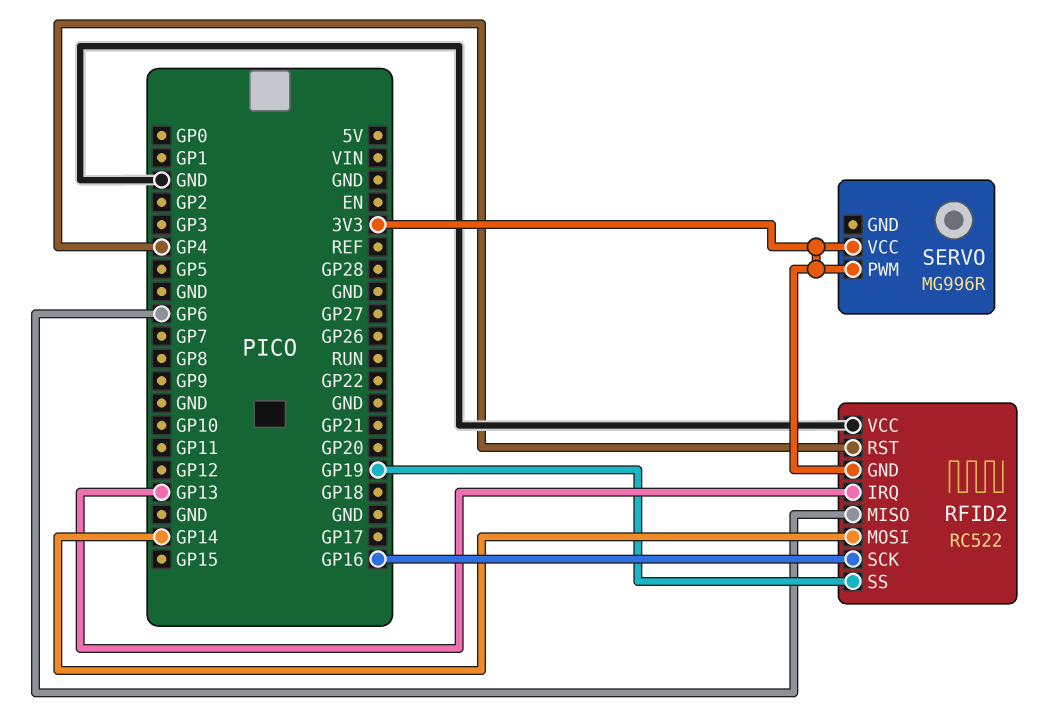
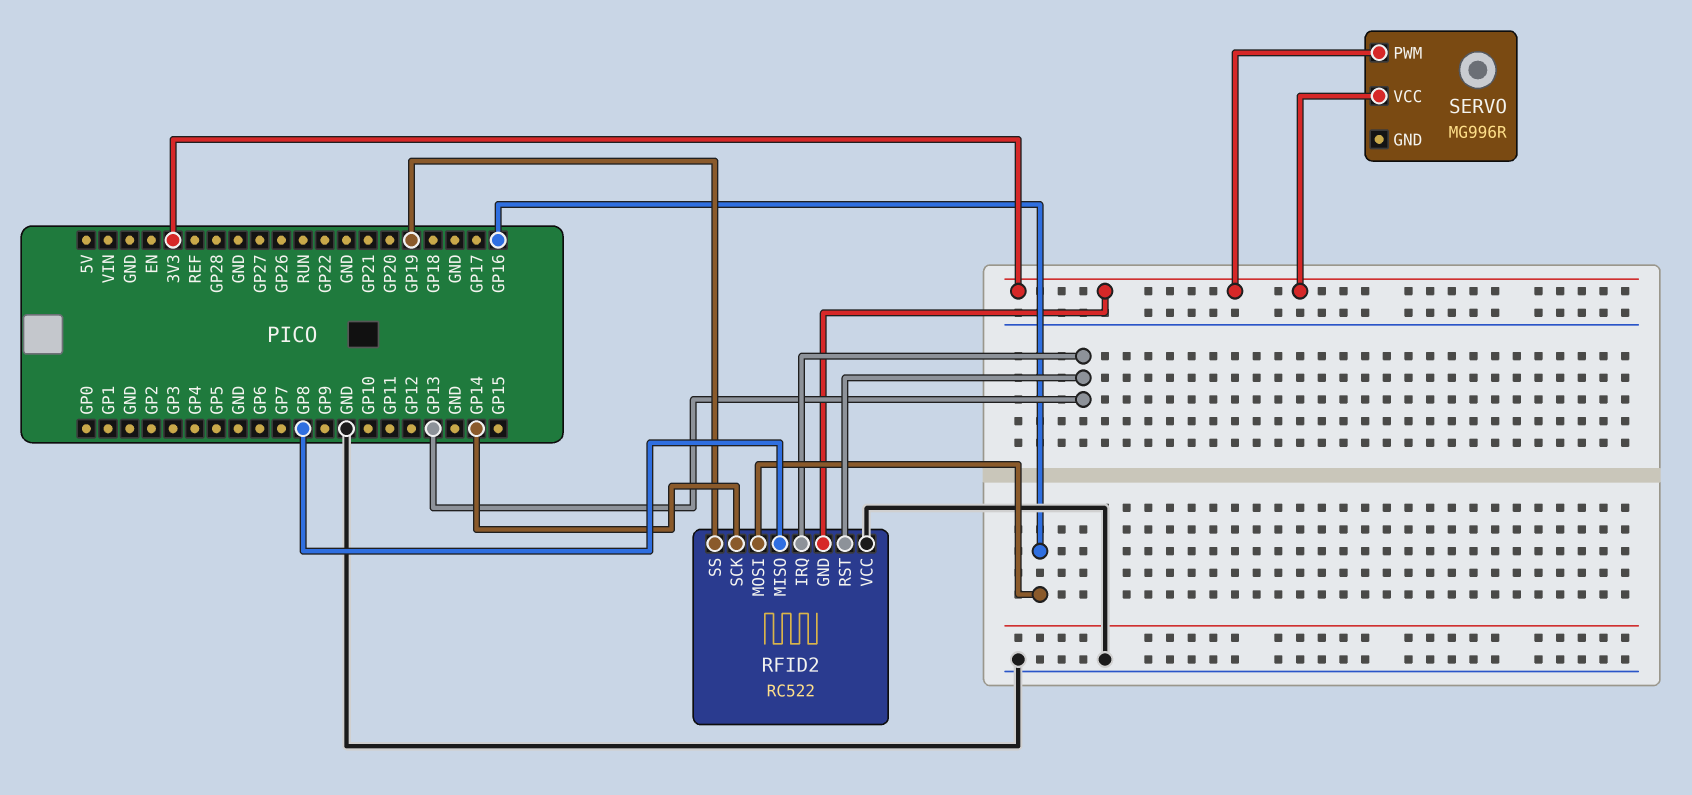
RFID2 pin MISO: GP6 -> GP8
RFID2 pin MOSI: GP14 -> GP16
RFID2 pin RST: GP4 -> GP13
RFID2 pin SCK: GP16 -> GP14

